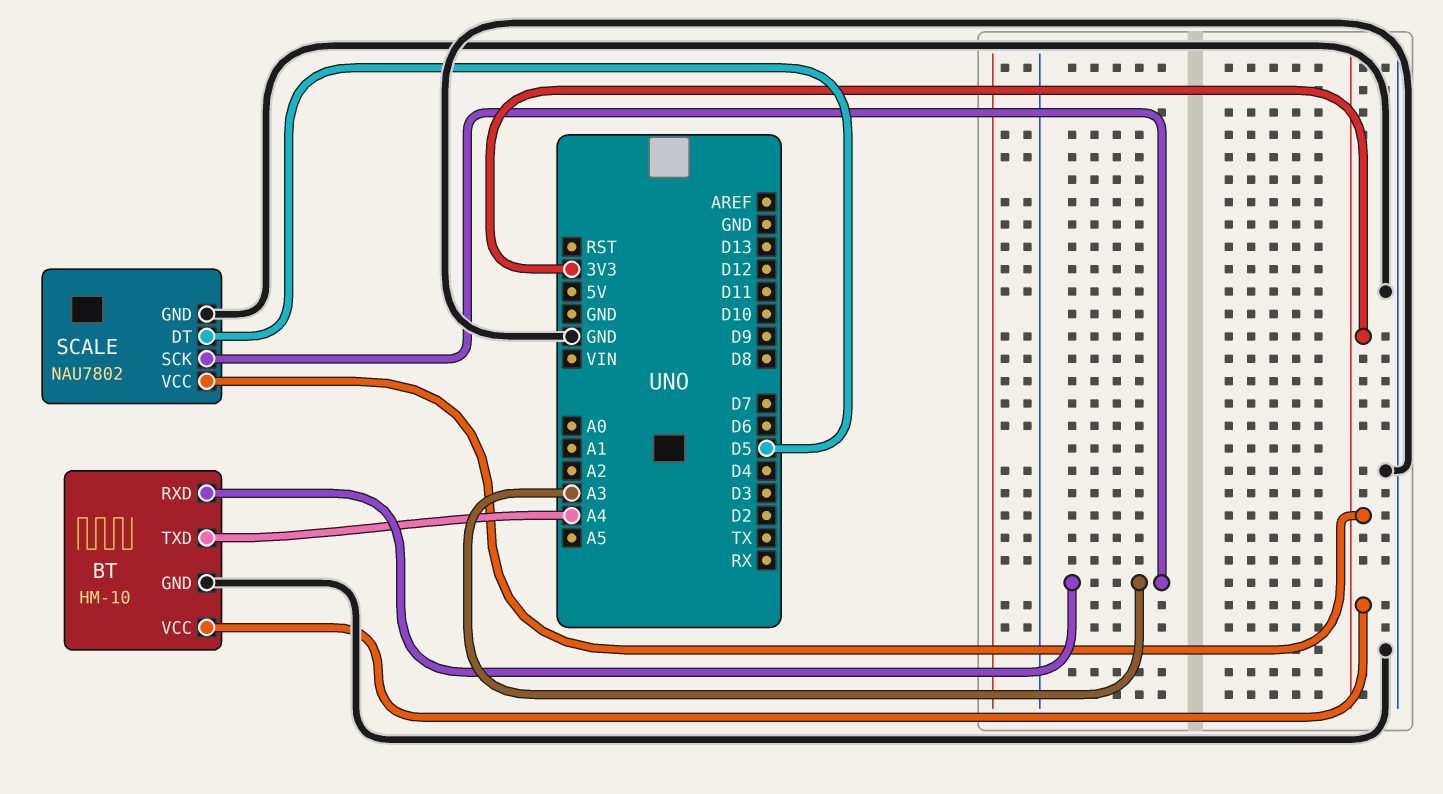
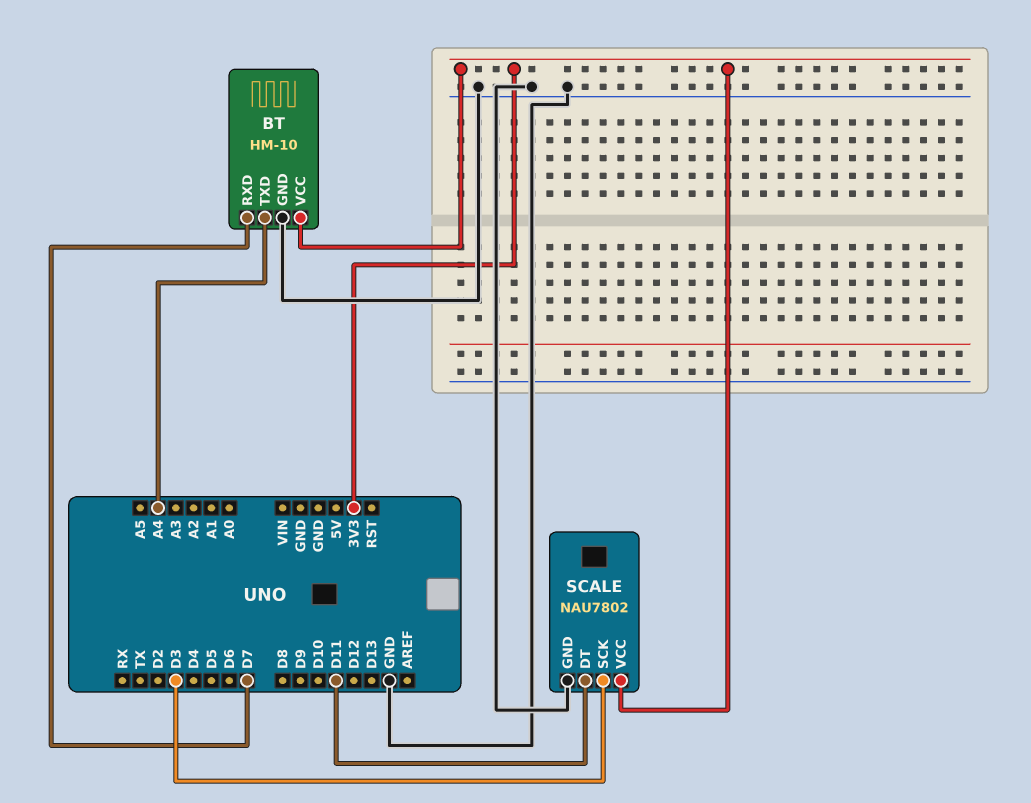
BT pin RXD: A3 -> D7
SCALE pin DT: D5 -> D11
SCALE pin SCK: A3 -> D3

